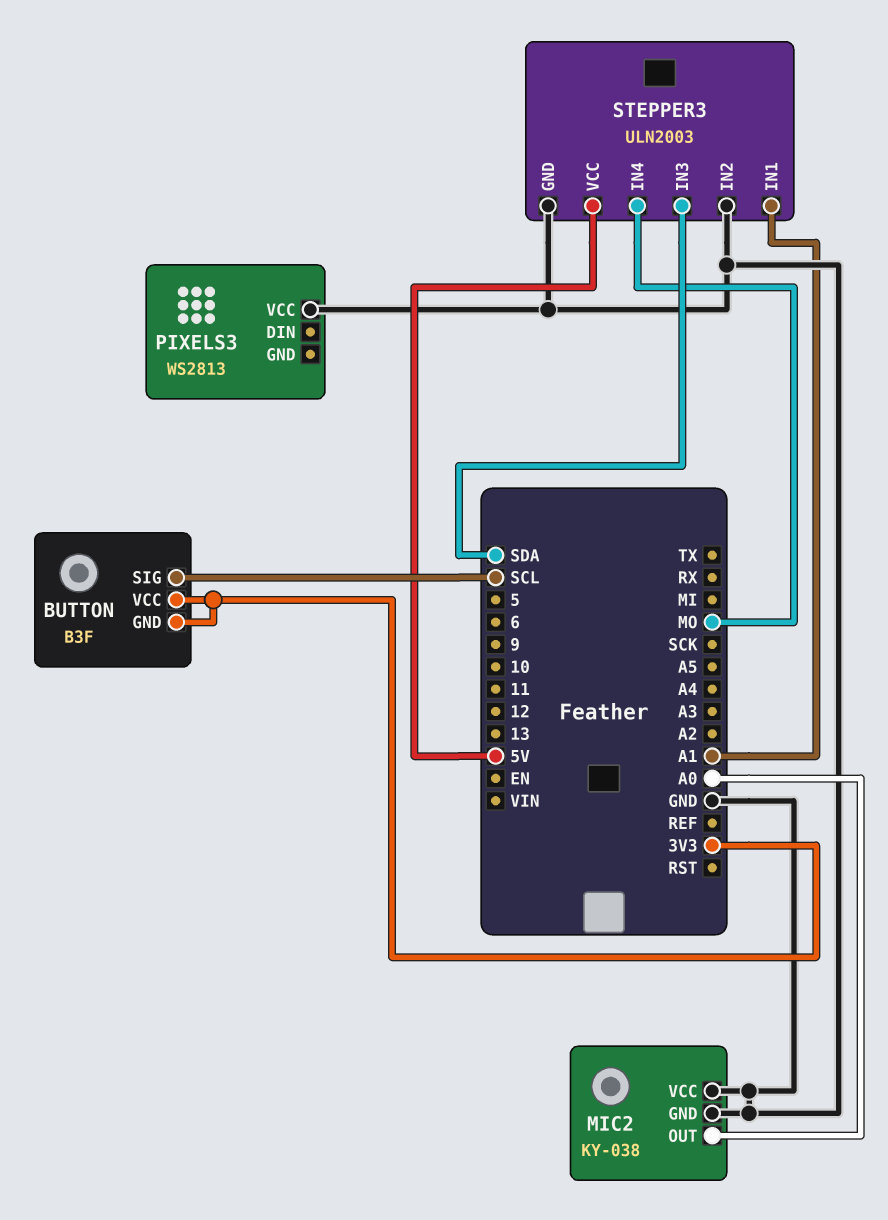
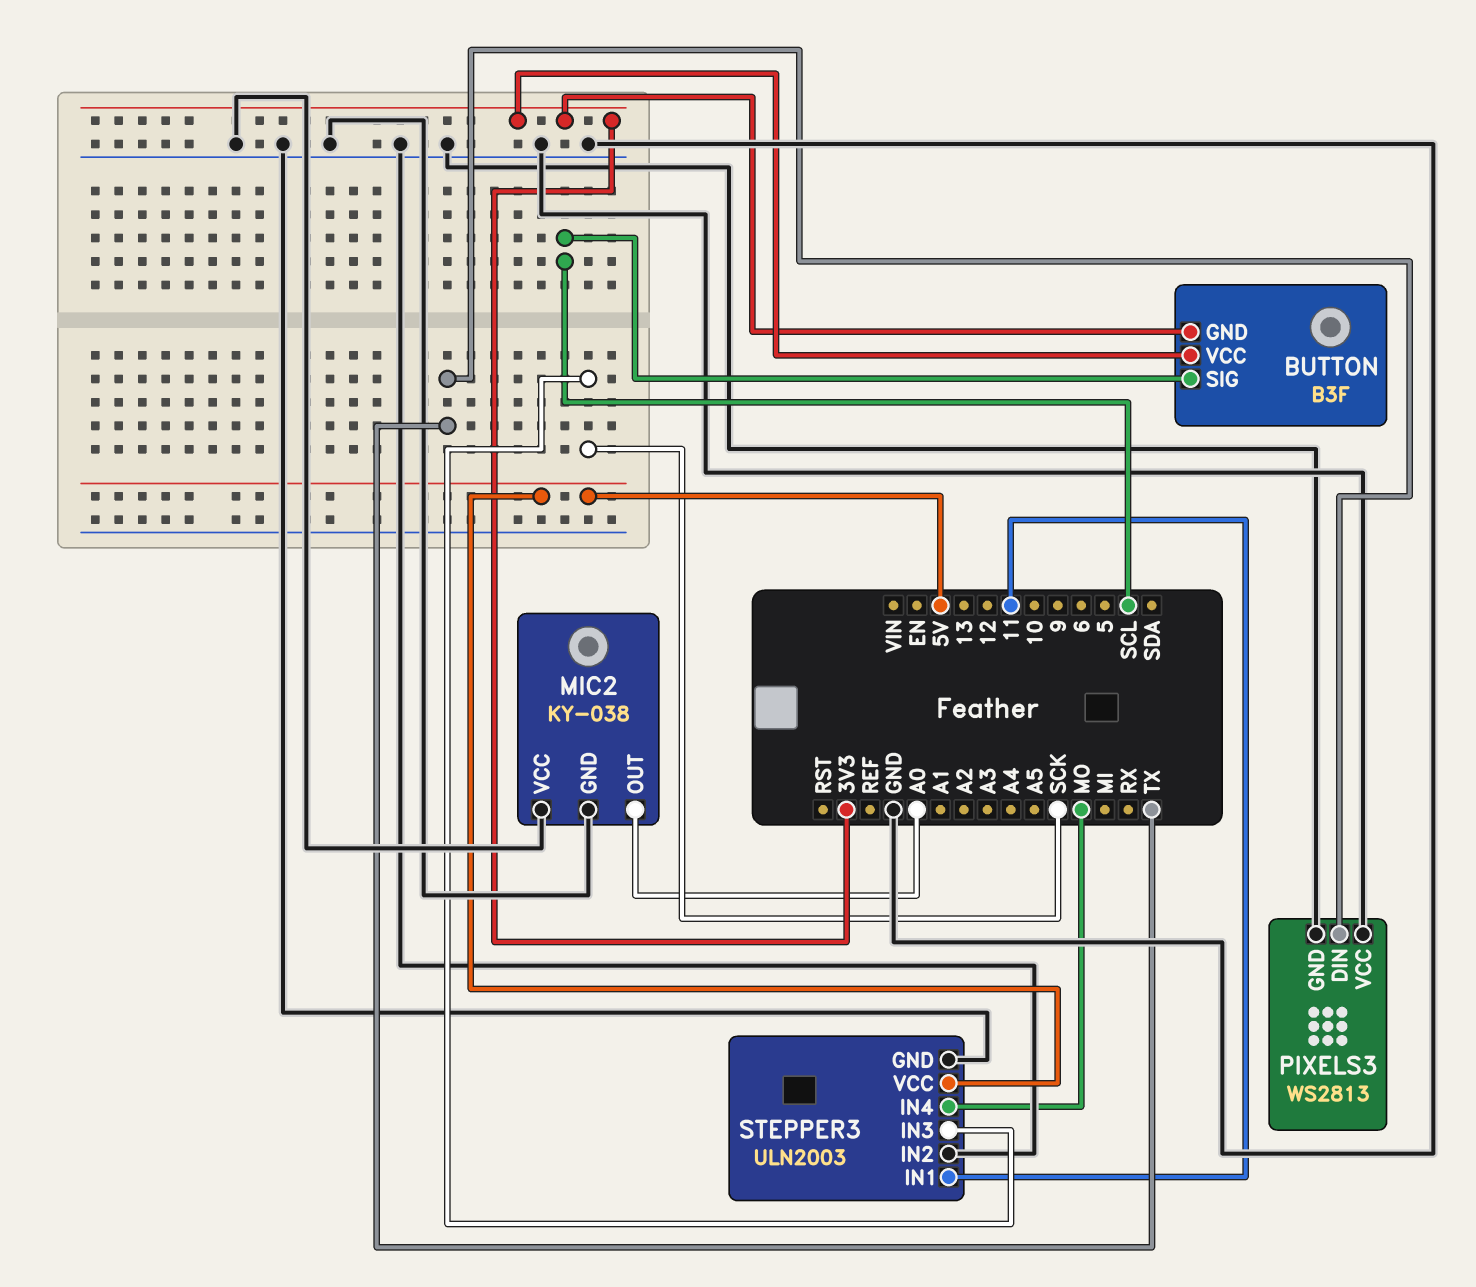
PIXELS3 pin DIN: none -> TX
PIXELS3 pin GND: none -> GND
STEPPER3 pin IN1: A1 -> 11
STEPPER3 pin IN3: SDA -> SCK

